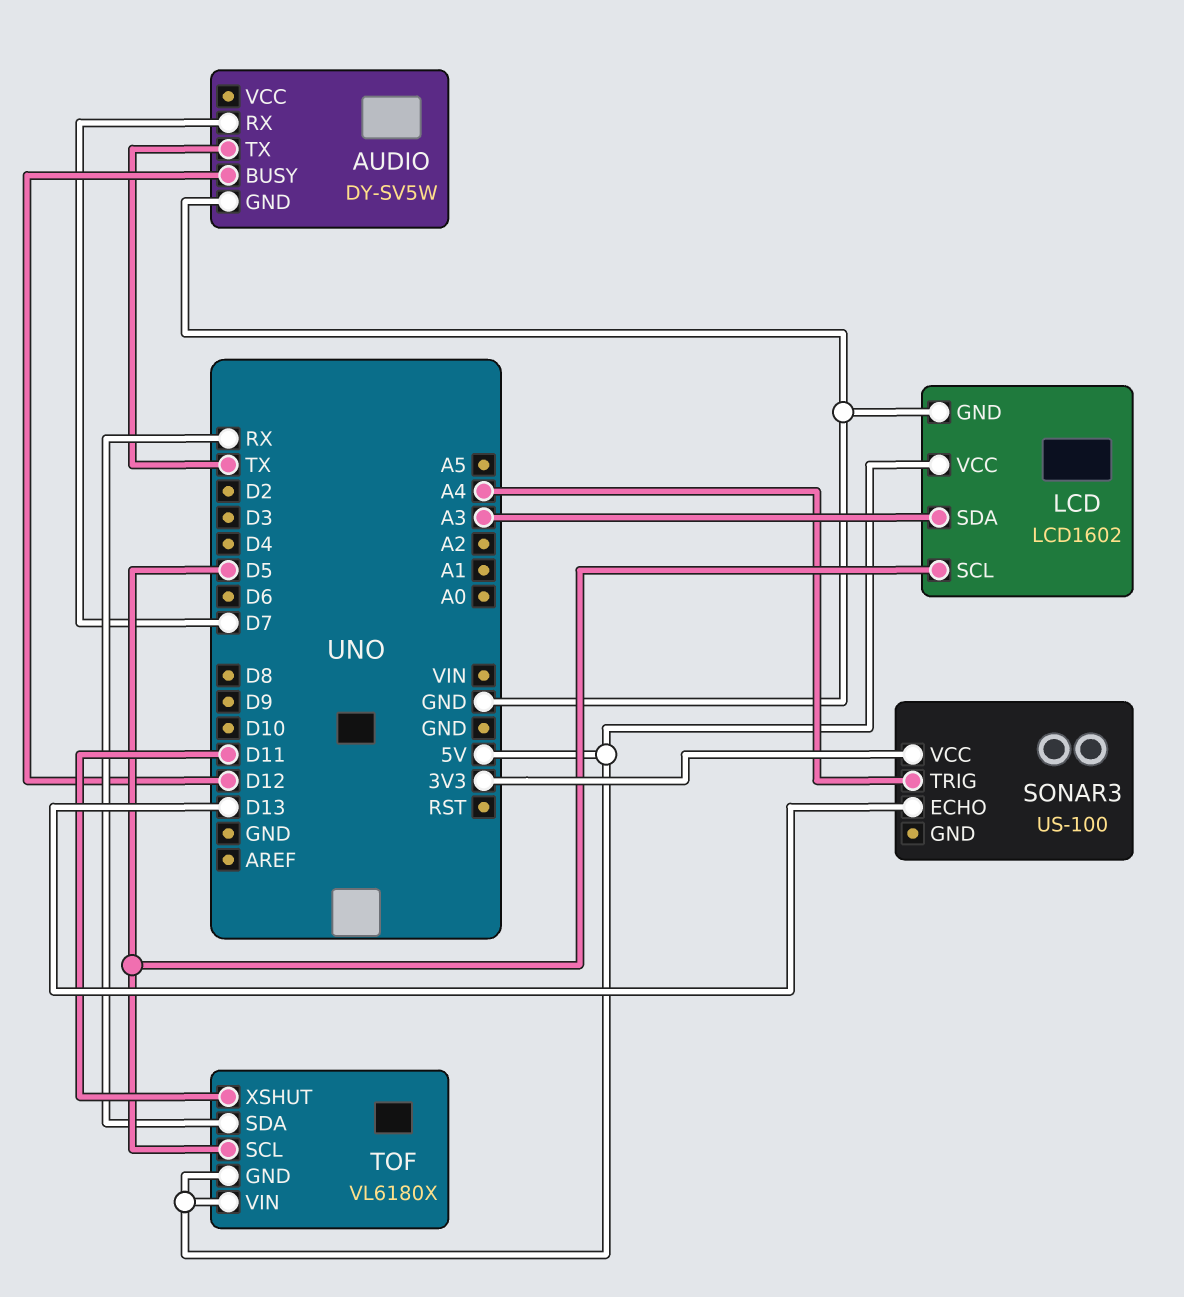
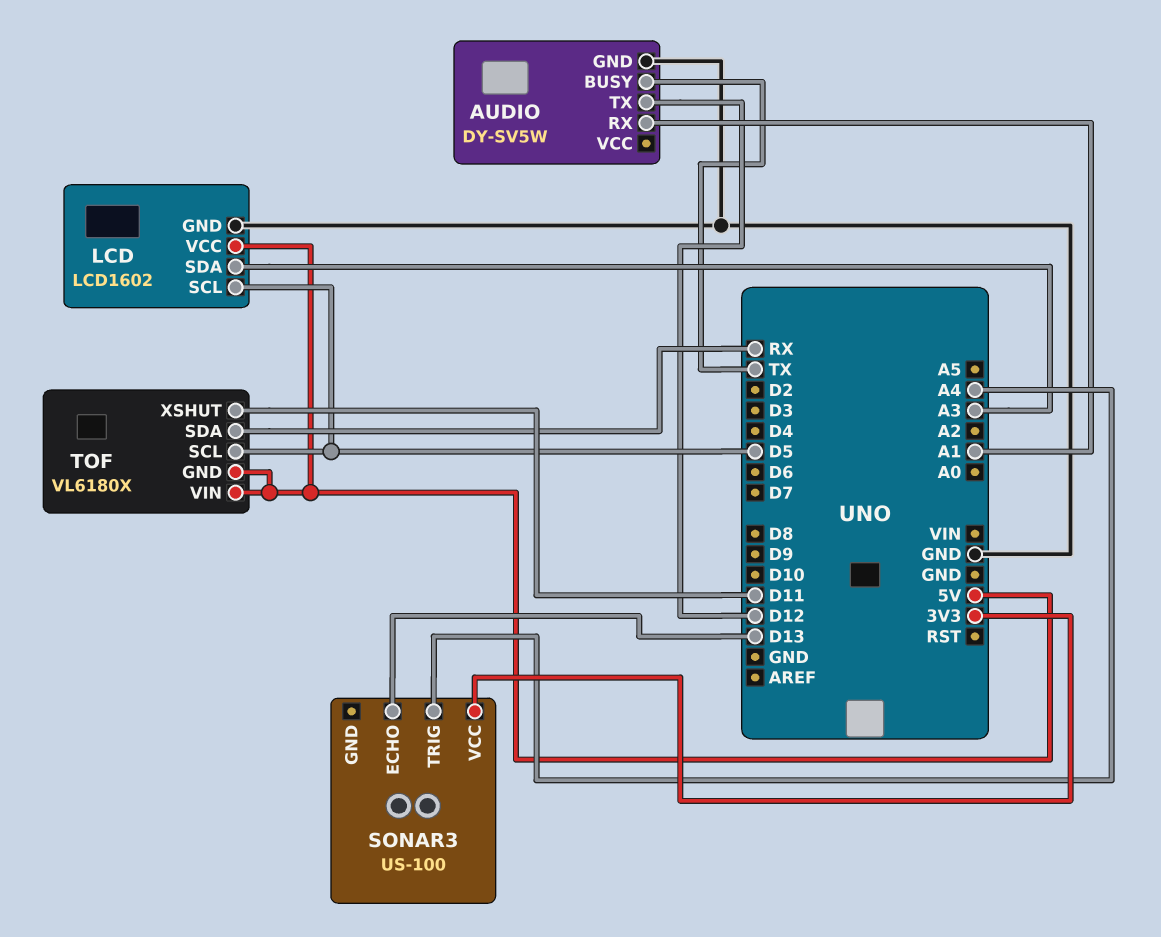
AUDIO pin BUSY: D12 -> TX
AUDIO pin RX: D7 -> A1
AUDIO pin TX: TX -> D12

